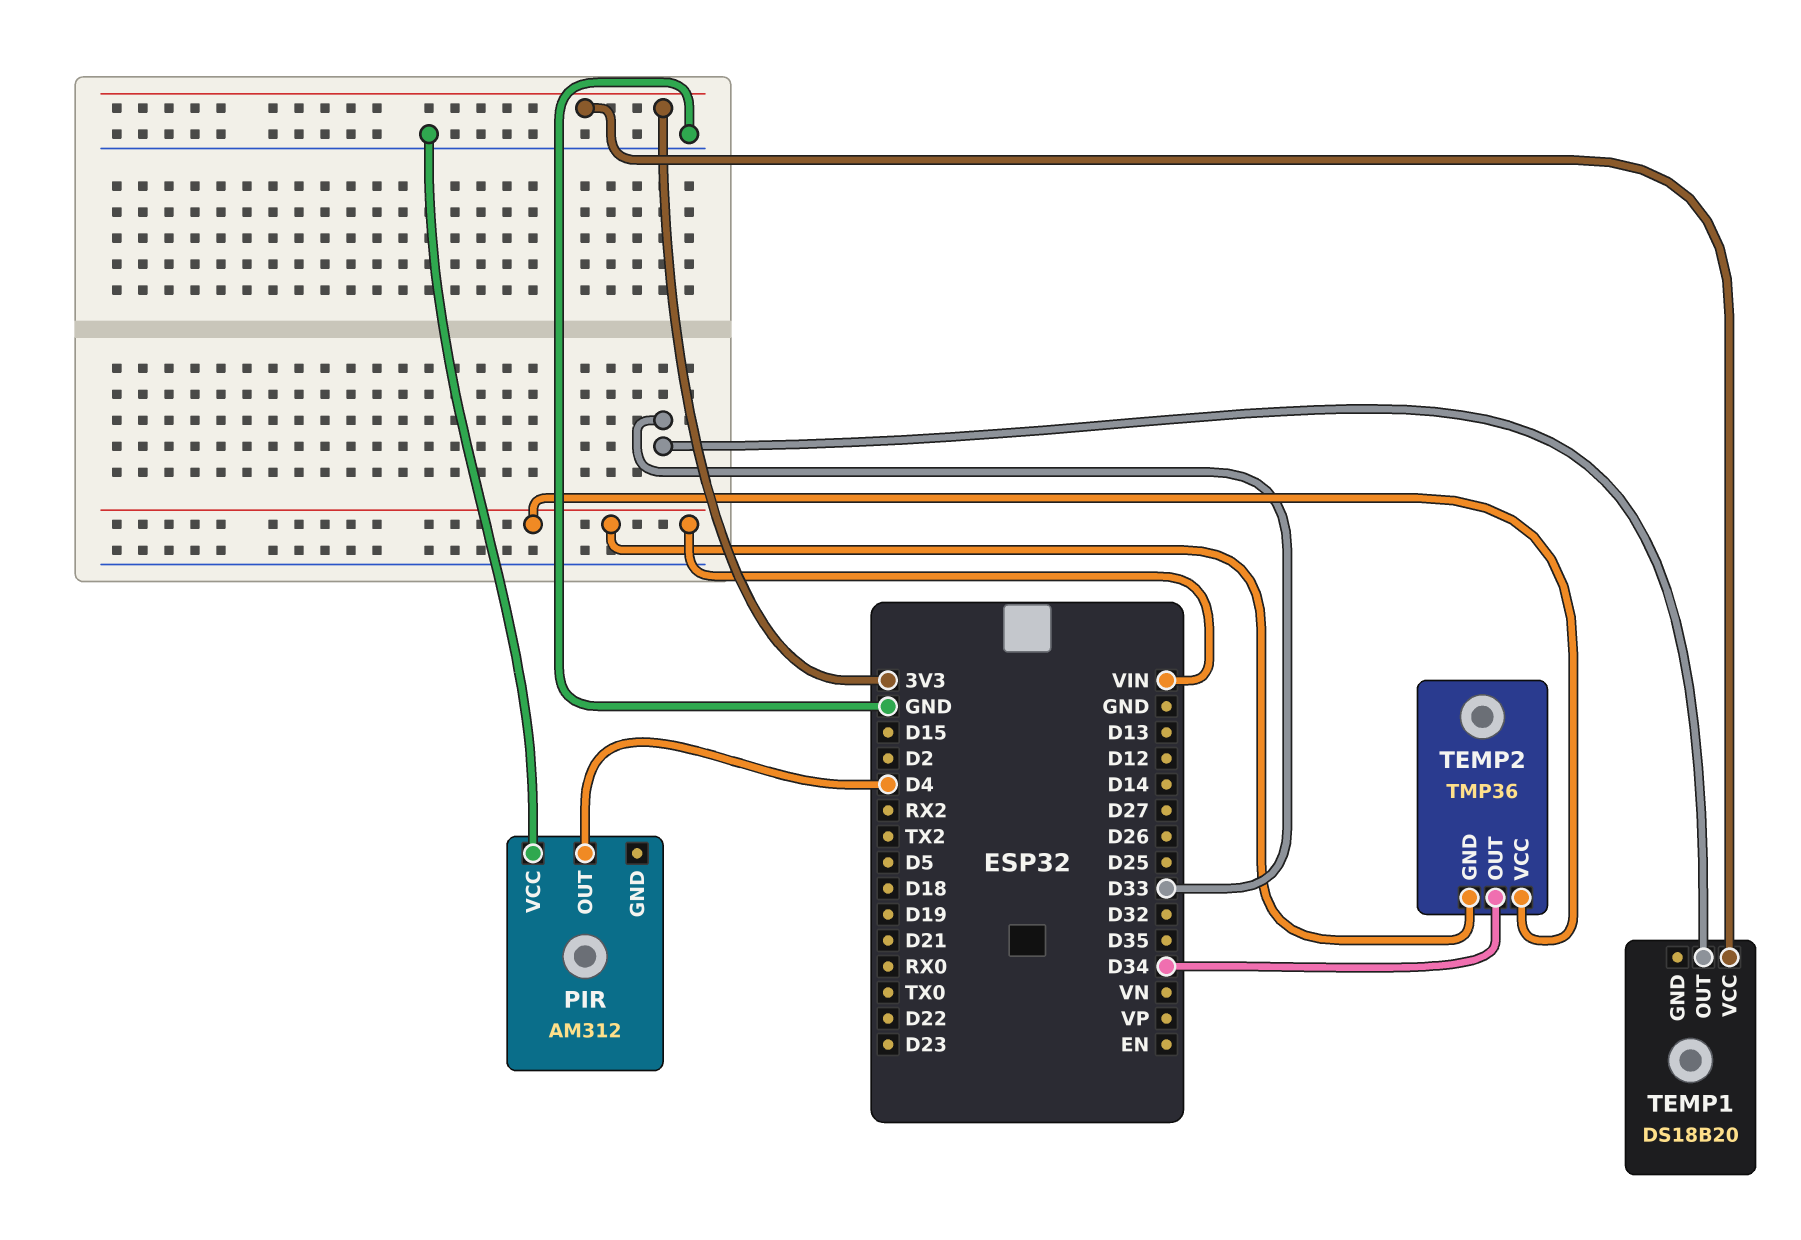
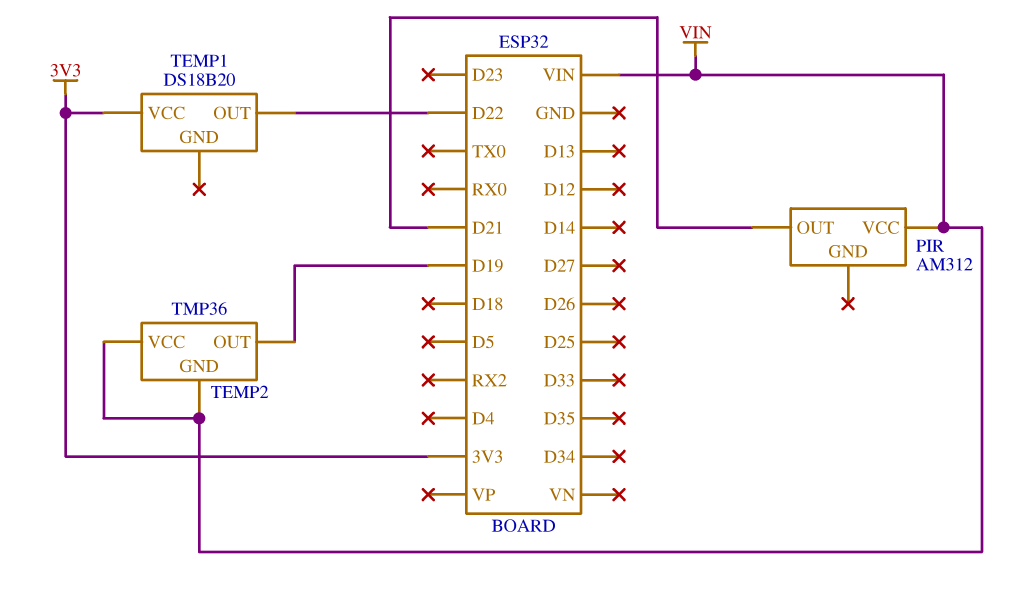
PIR pin OUT: D4 -> D21
PIR pin VCC: GND -> VIN
TEMP1 pin OUT: D33 -> D22
TEMP2 pin OUT: D34 -> D19

